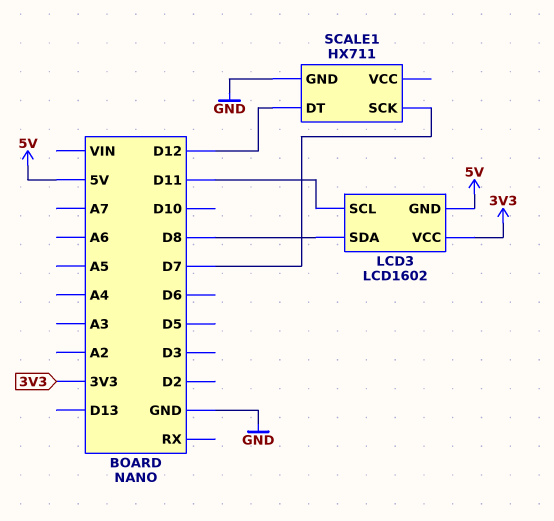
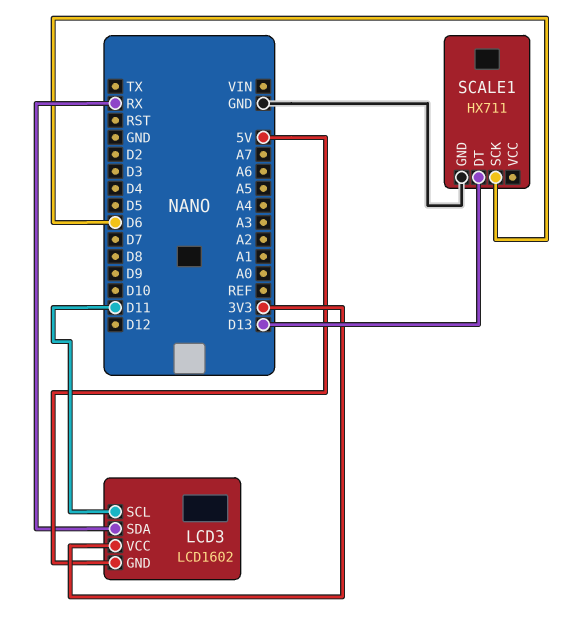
LCD3 pin SDA: D8 -> RX
SCALE1 pin DT: D12 -> D13
SCALE1 pin SCK: D7 -> D6

